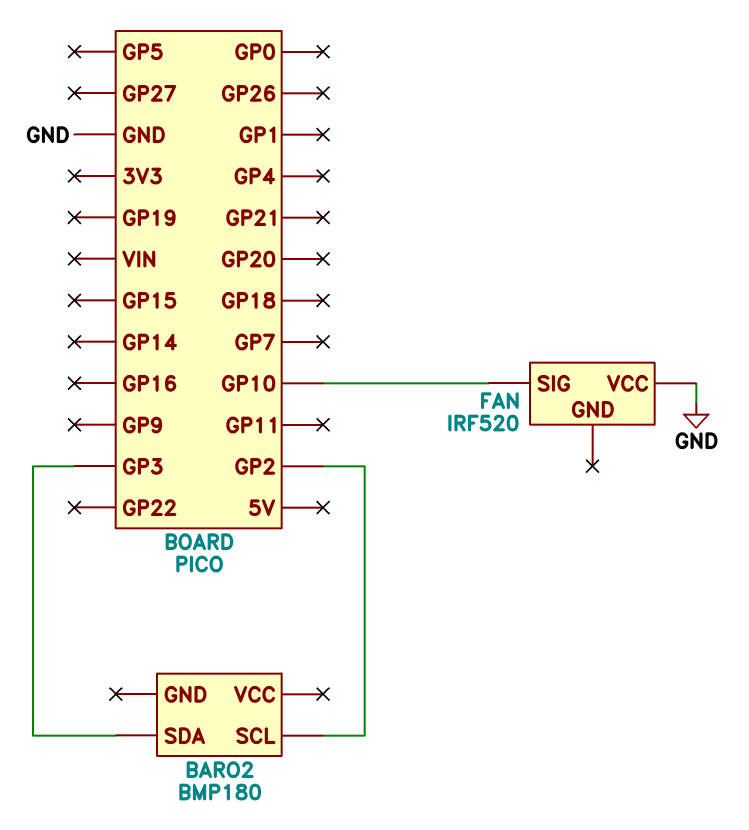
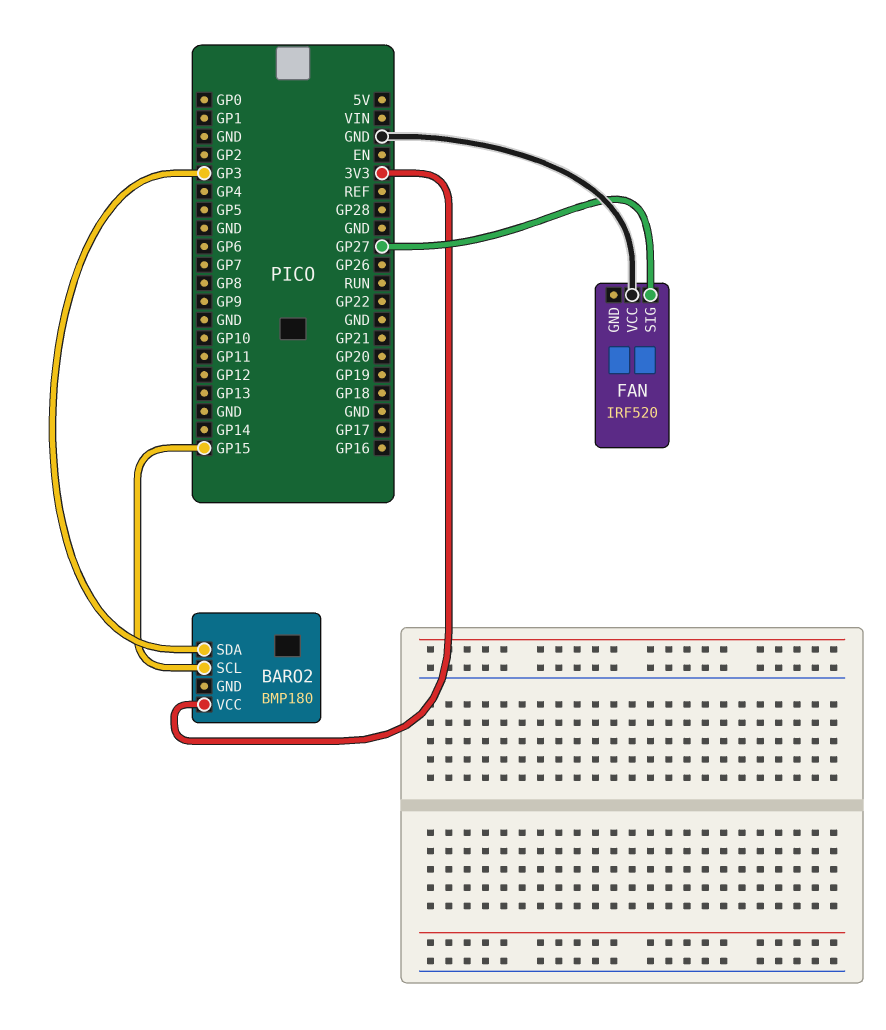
BARO2 pin SCL: GP2 -> GP15
BARO2 pin VCC: none -> 3V3
FAN pin SIG: GP10 -> GP27

